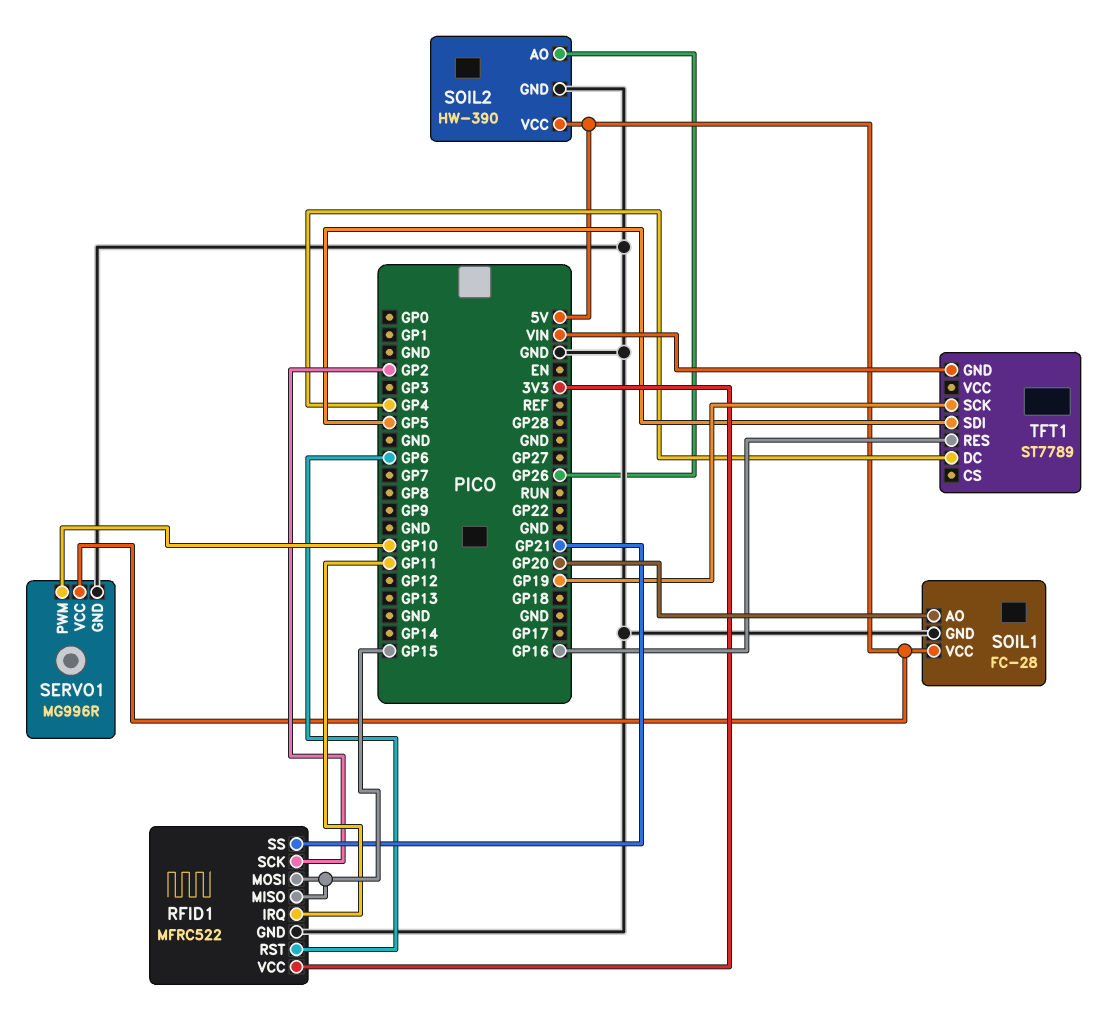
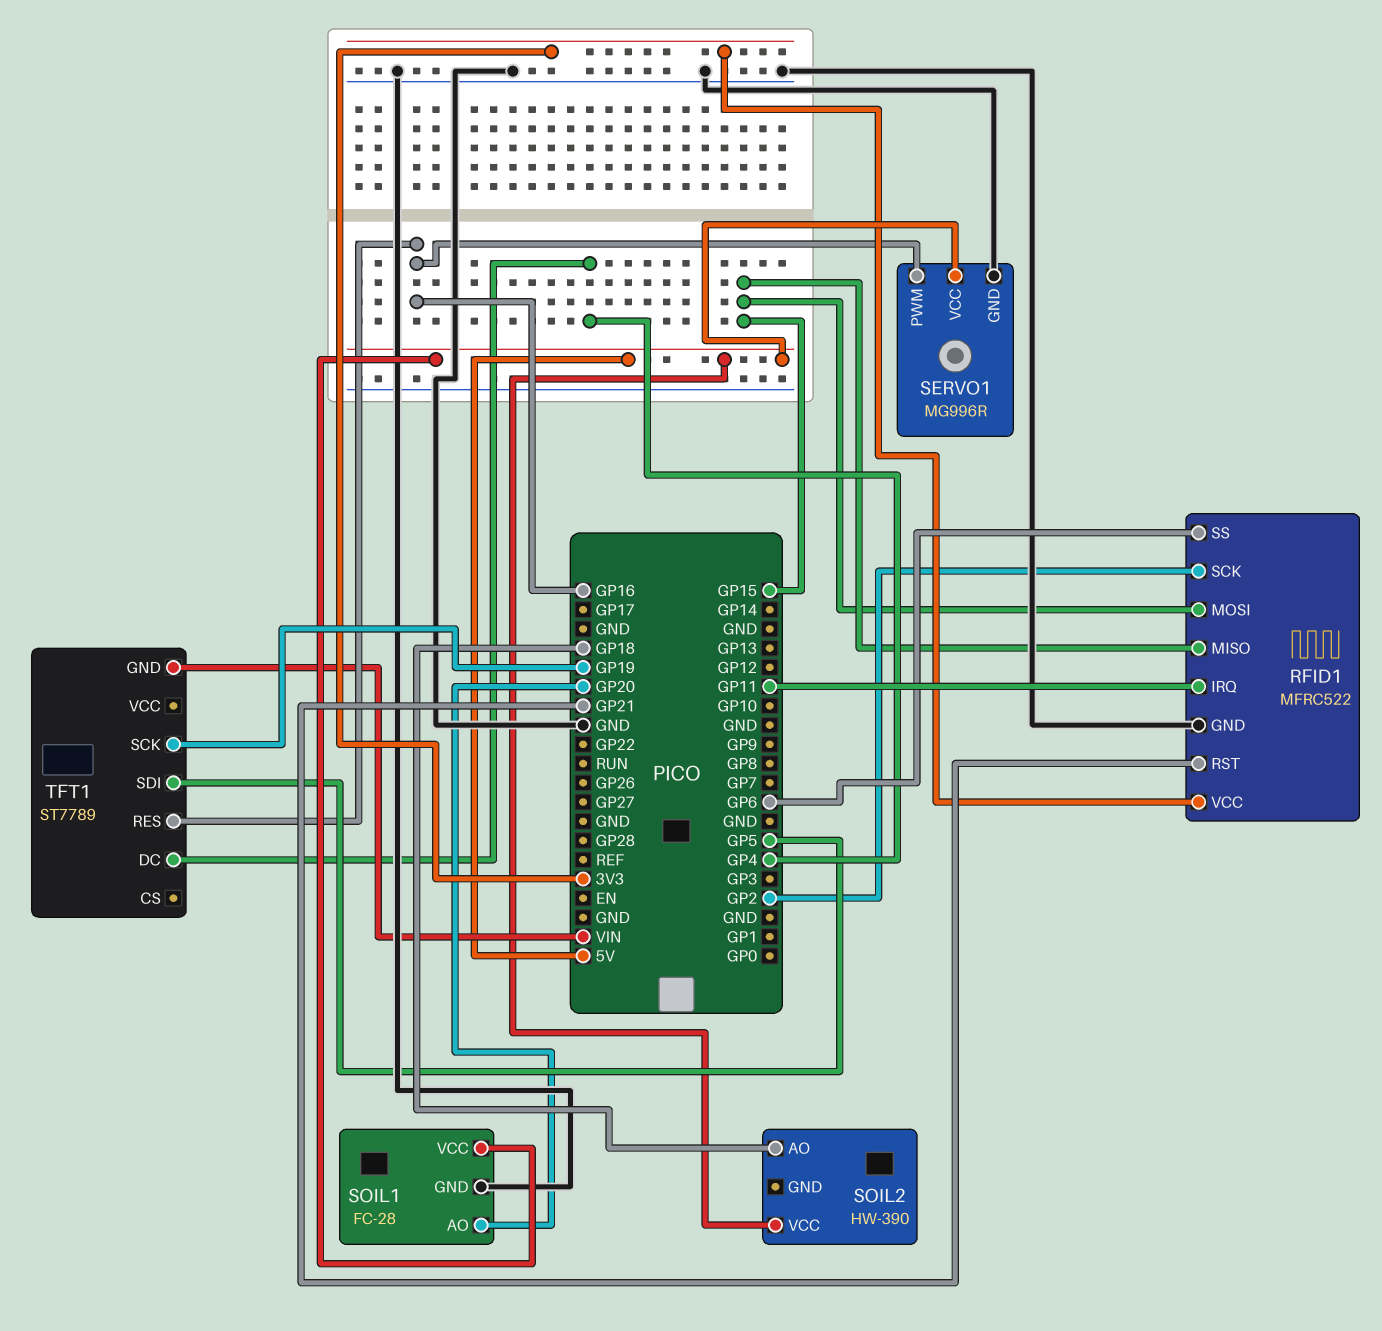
RFID1 pin RST: GP6 -> GP21
RFID1 pin SS: GP21 -> GP6
SERVO1 pin PWM: GP10 -> GP16
SOIL2 pin AO: GP26 -> GP18
SOIL2 pin GND: GND -> none

